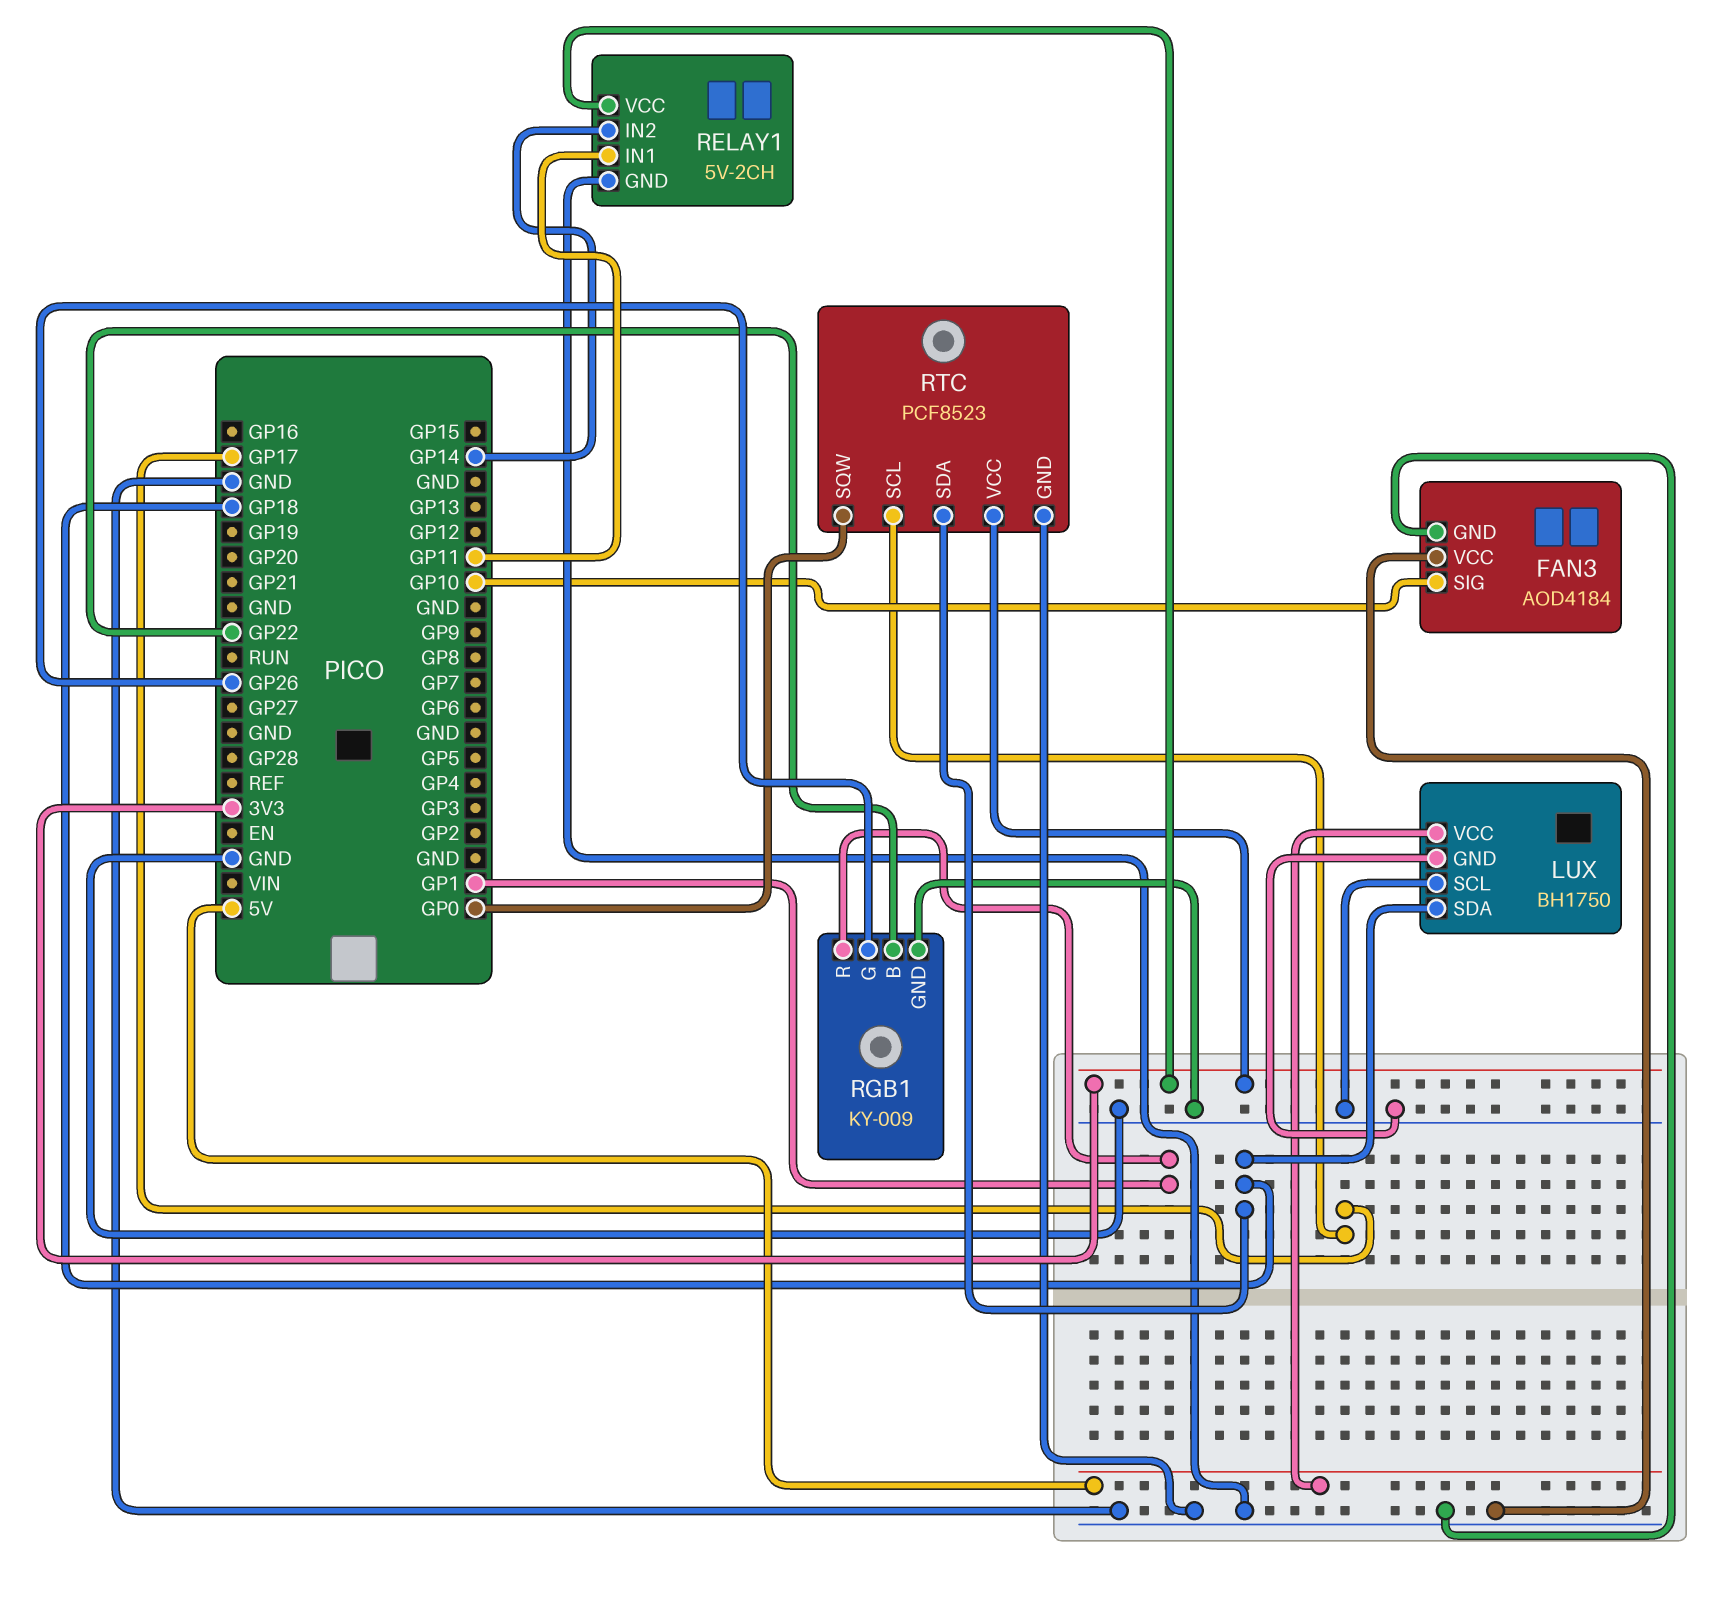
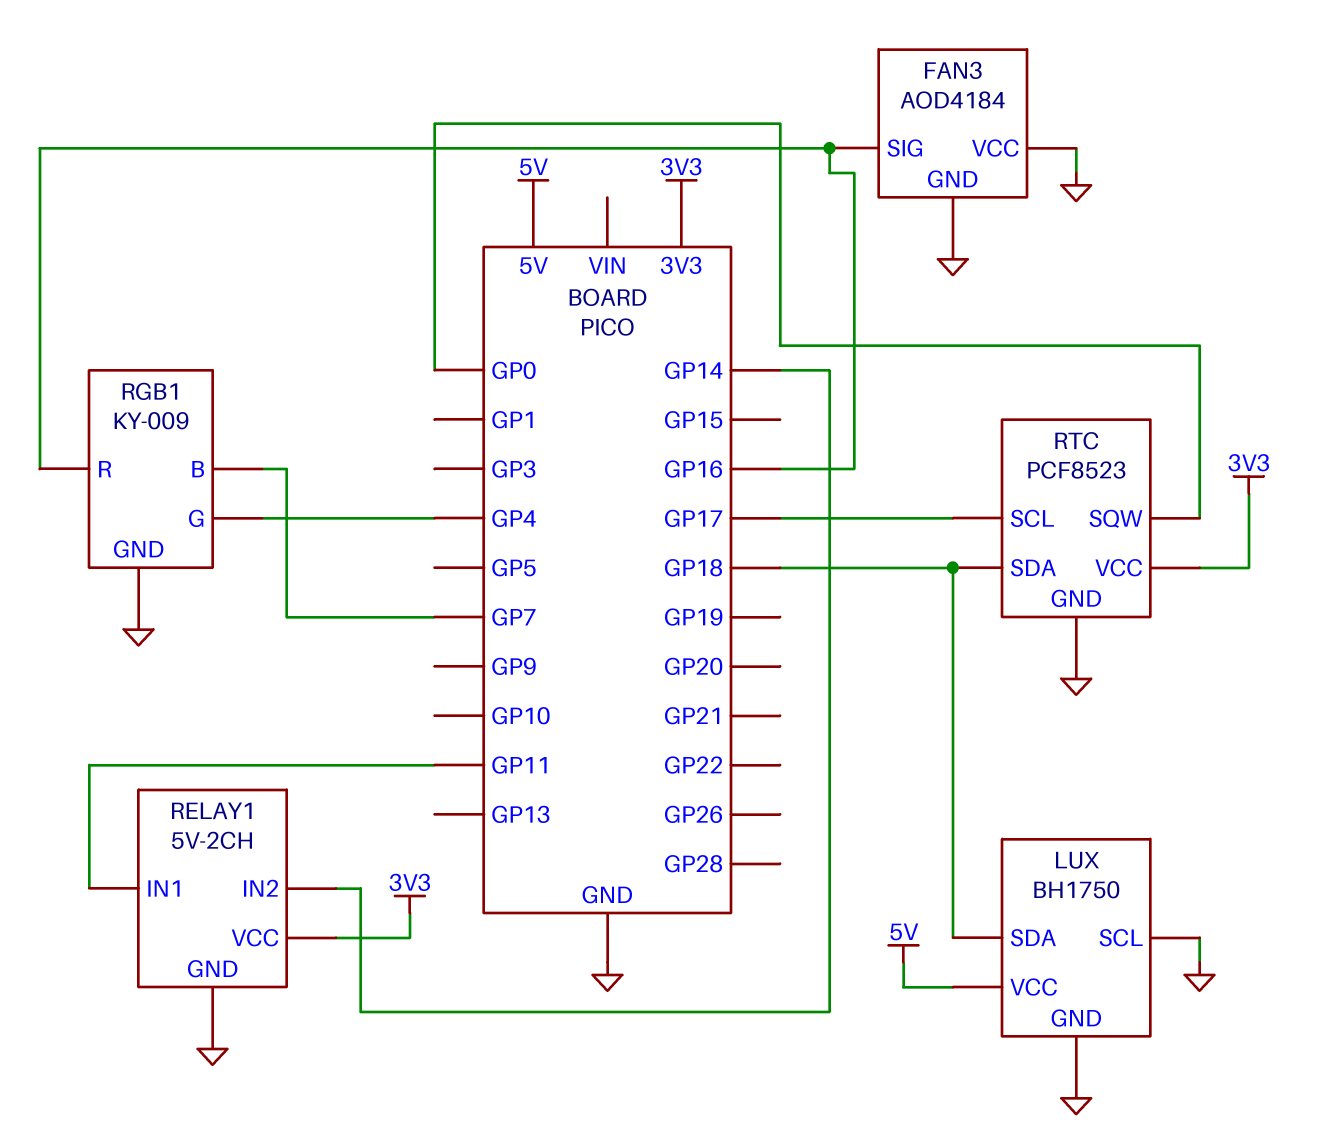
FAN3 pin SIG: GP10 -> GP16
RGB1 pin B: GP22 -> GP7
RGB1 pin G: GP26 -> GP4
RGB1 pin R: GP1 -> GP16

